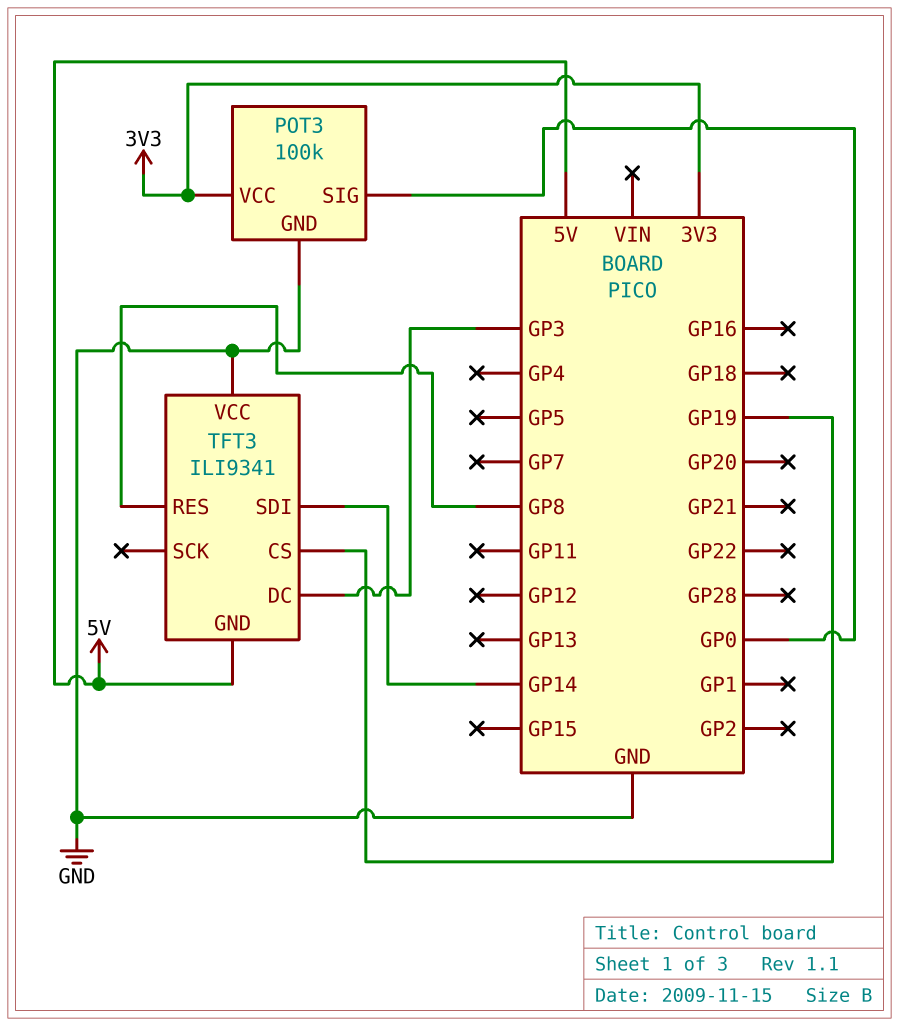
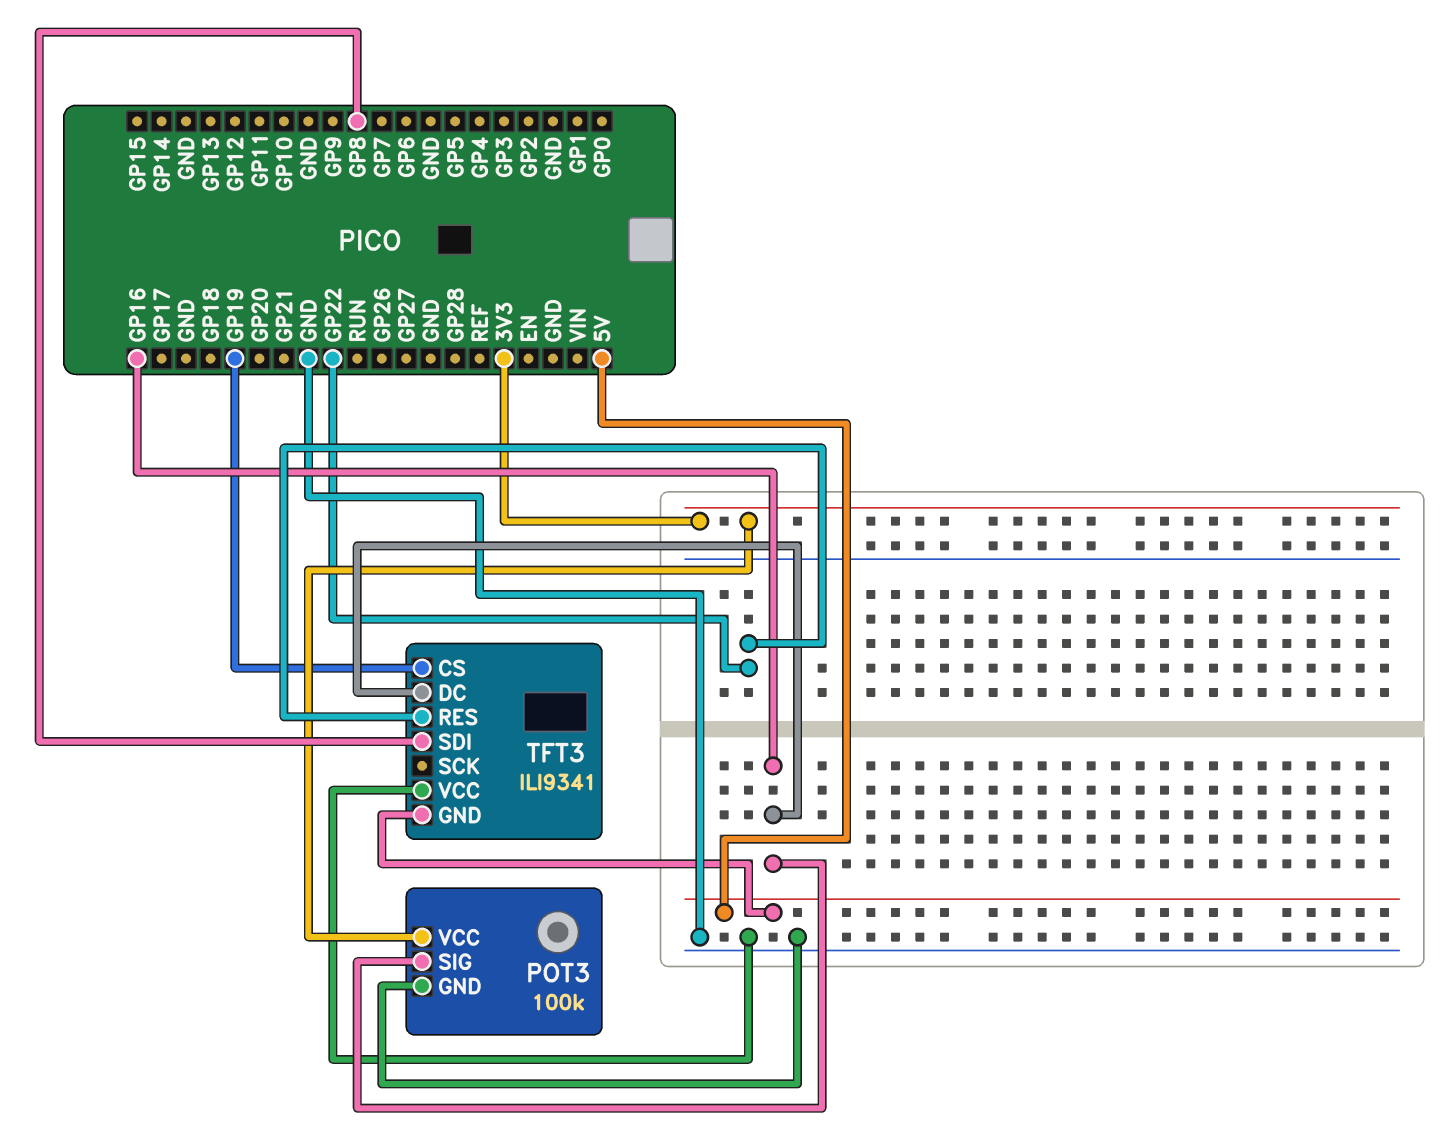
POT3 pin SIG: GP0 -> GP16
TFT3 pin DC: GP3 -> GP16
TFT3 pin RES: GP8 -> GP22
TFT3 pin SDI: GP14 -> GP8

